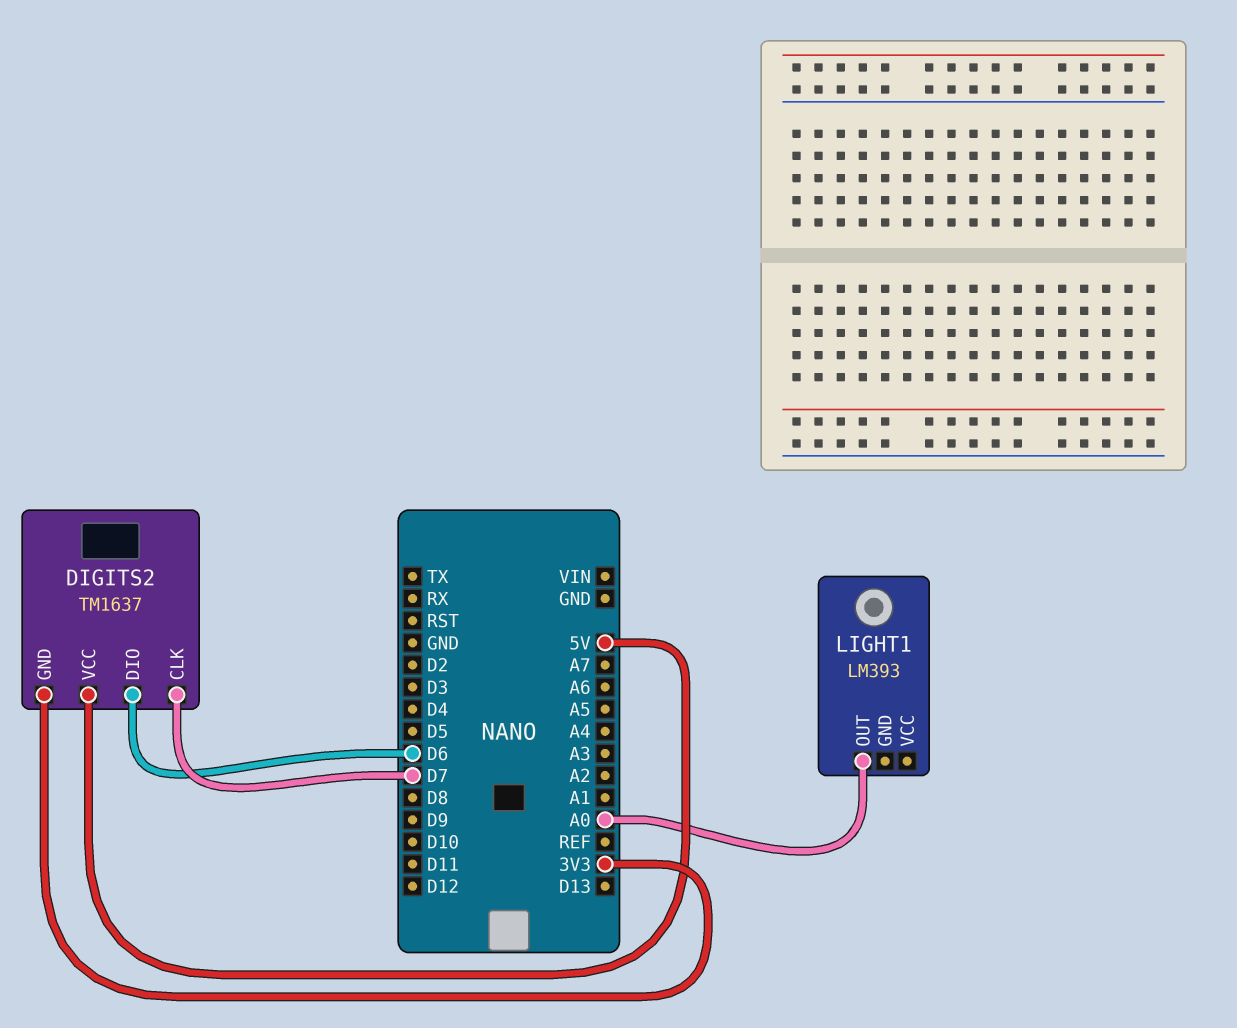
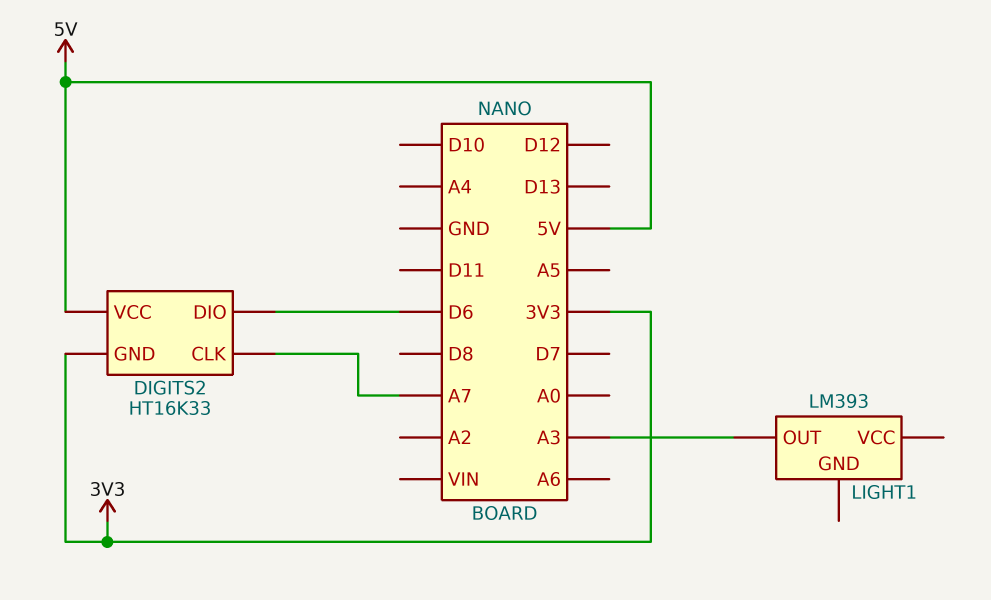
DIGITS2: TM1637 -> HT16K33
DIGITS2 pin CLK: D7 -> A7
LIGHT1 pin OUT: A0 -> A3

